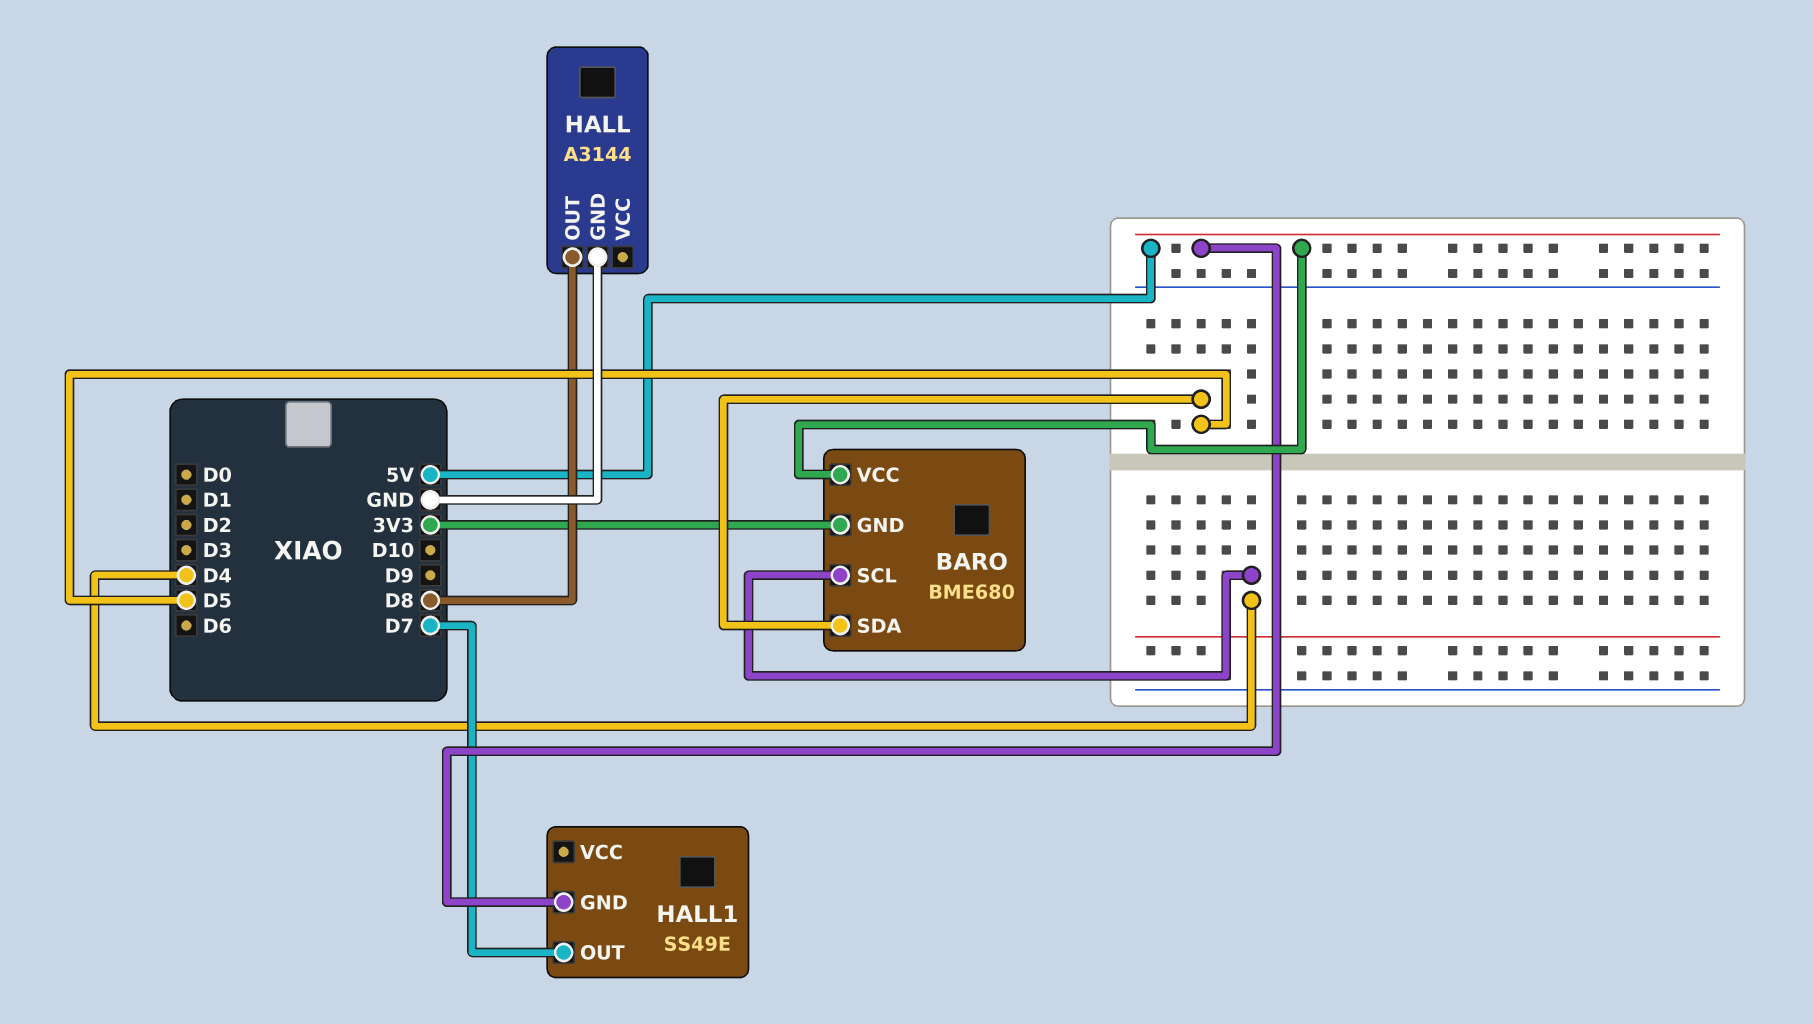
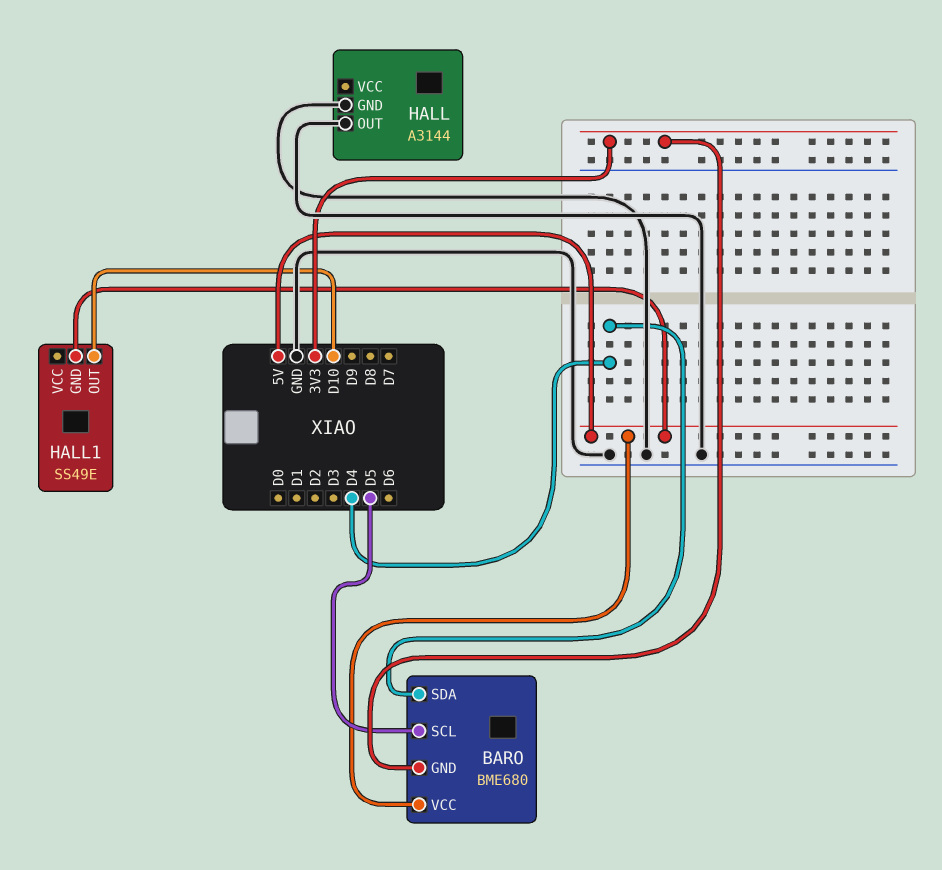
BARO pin SCL: D4 -> D5
BARO pin SDA: D5 -> D4
HALL pin OUT: D8 -> GND
HALL1 pin OUT: D7 -> D10

